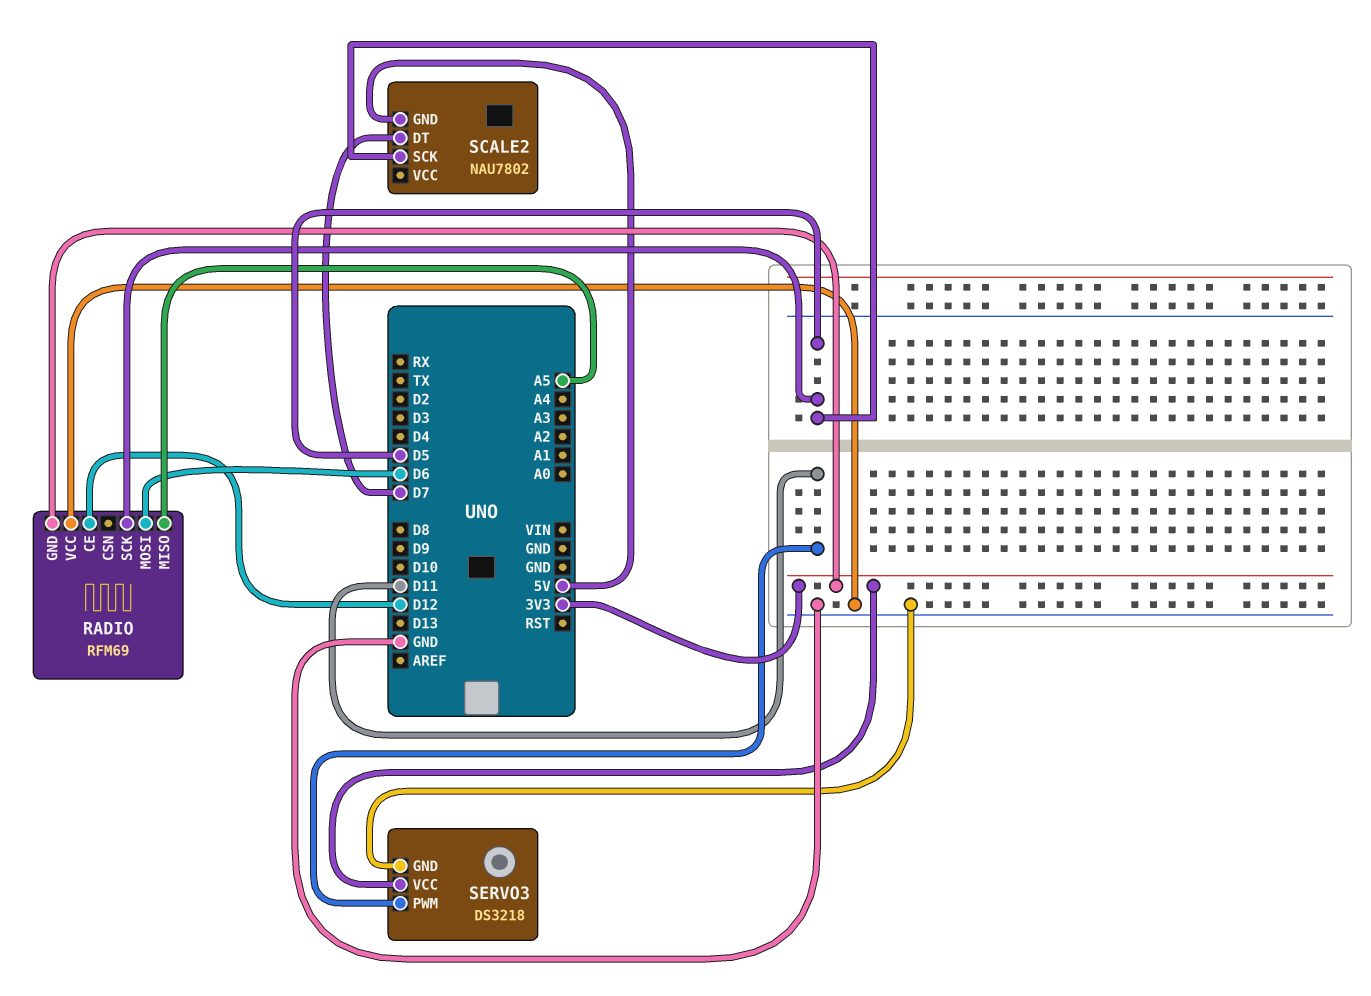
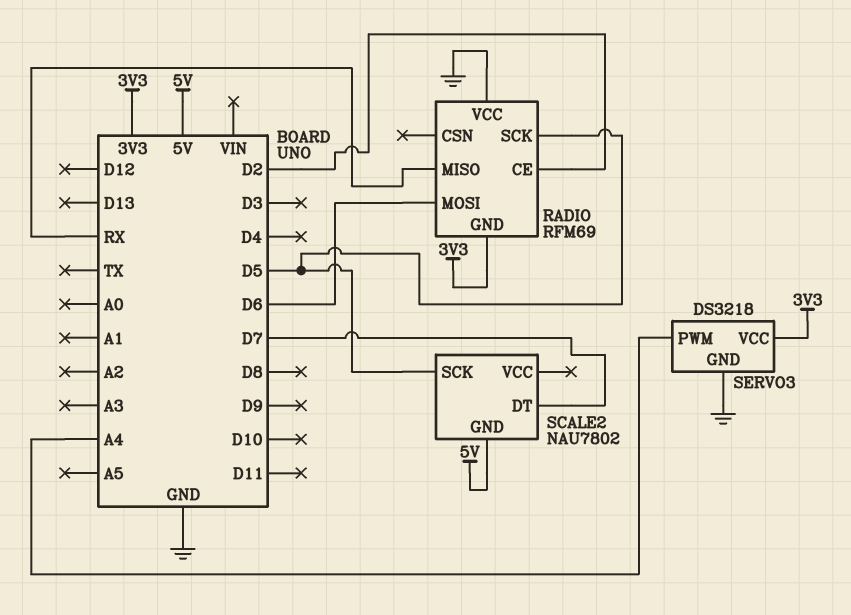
RADIO pin CE: D12 -> D2
RADIO pin MISO: A5 -> RX
SERVO3 pin PWM: D11 -> A4

